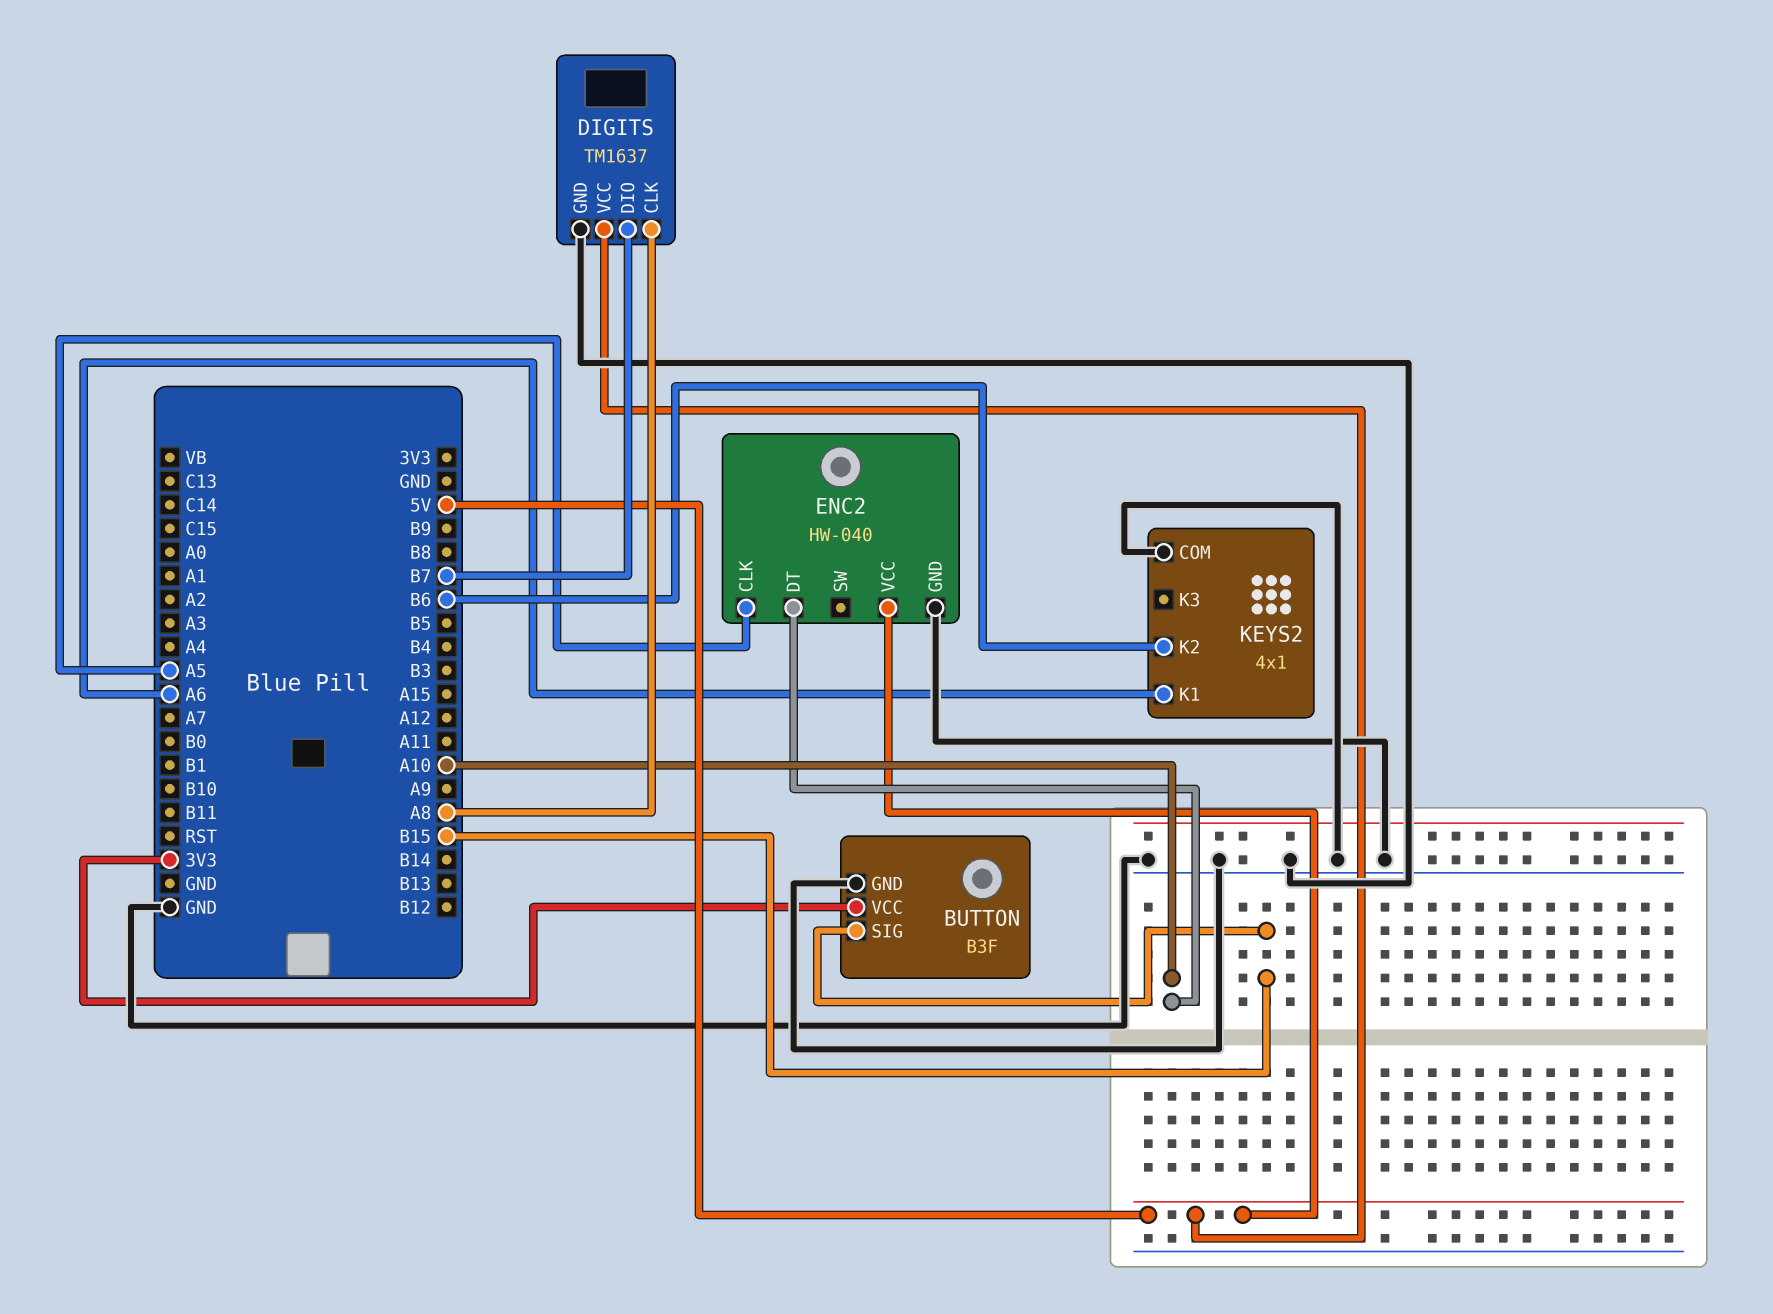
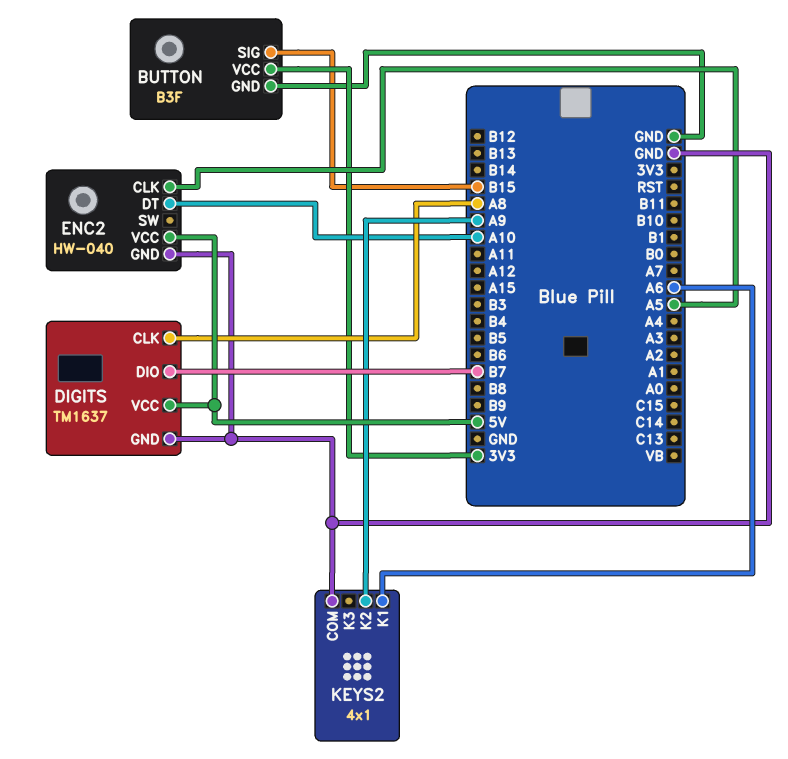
KEYS2 pin K2: B6 -> A9

